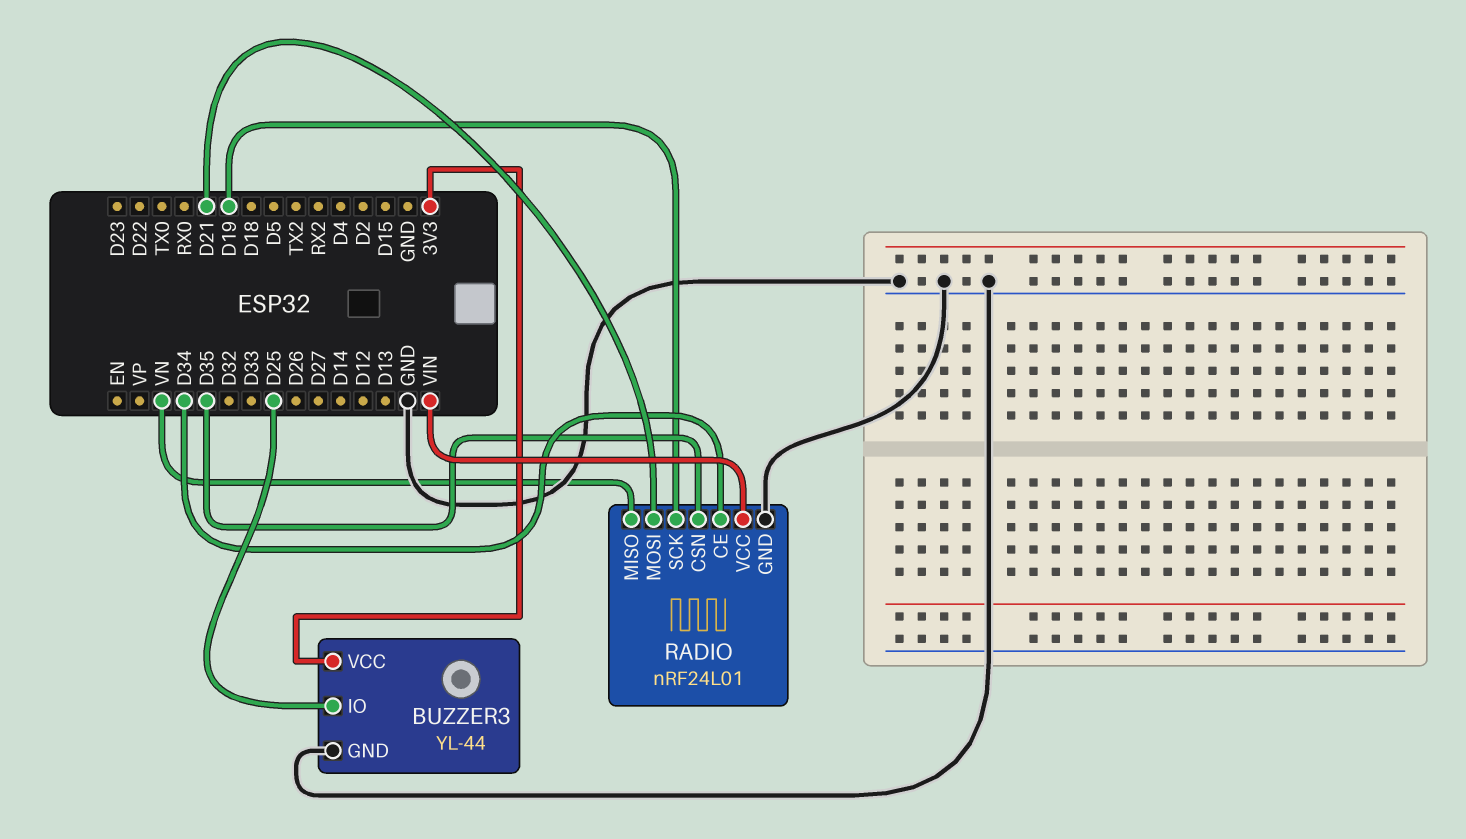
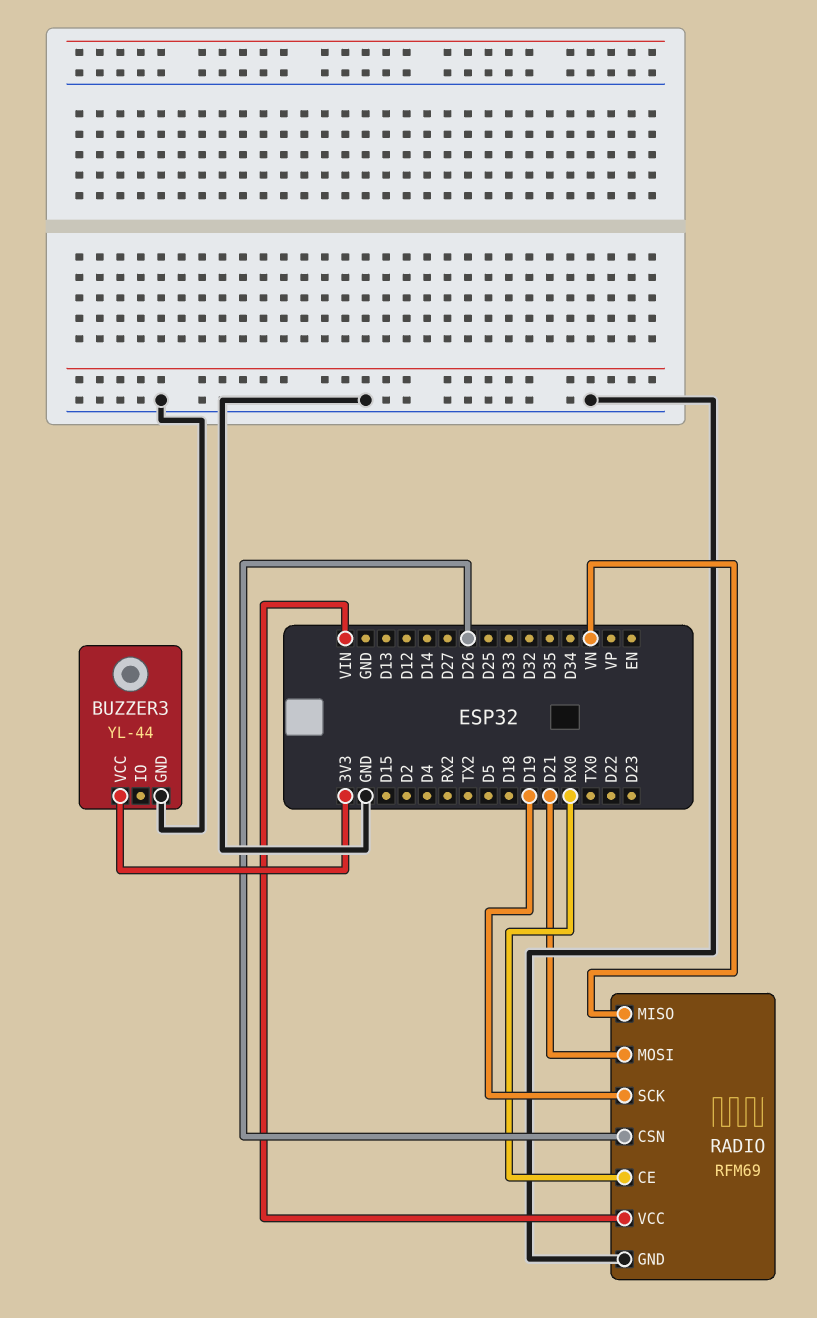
BUZZER3 pin IO: D25 -> none
RADIO: nRF24L01 -> RFM69
RADIO pin CE: D34 -> RX0
RADIO pin CSN: D35 -> D26

